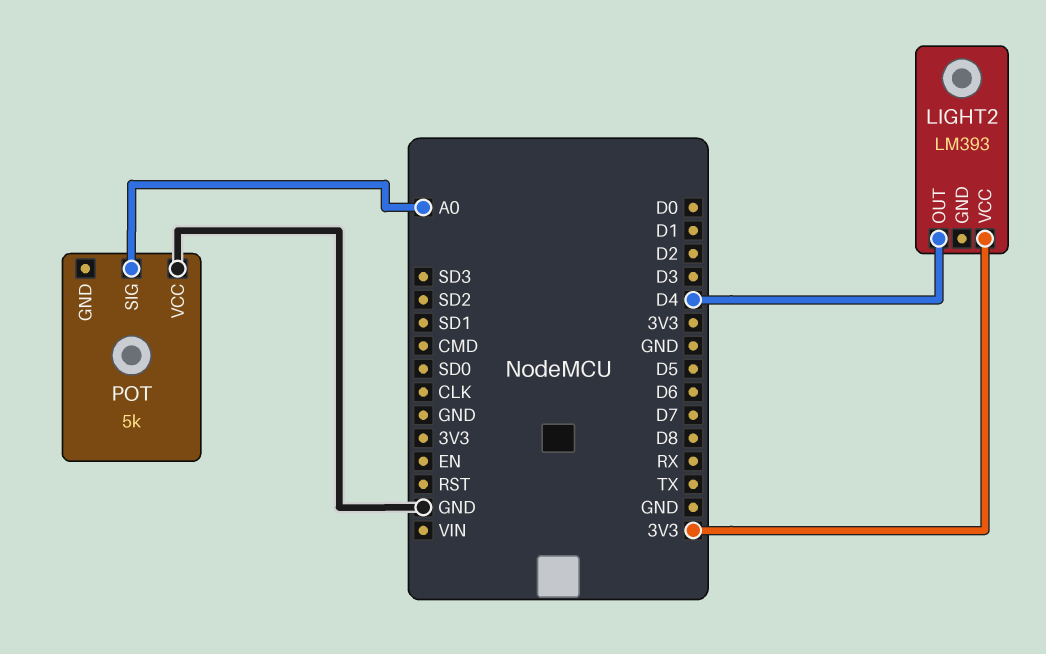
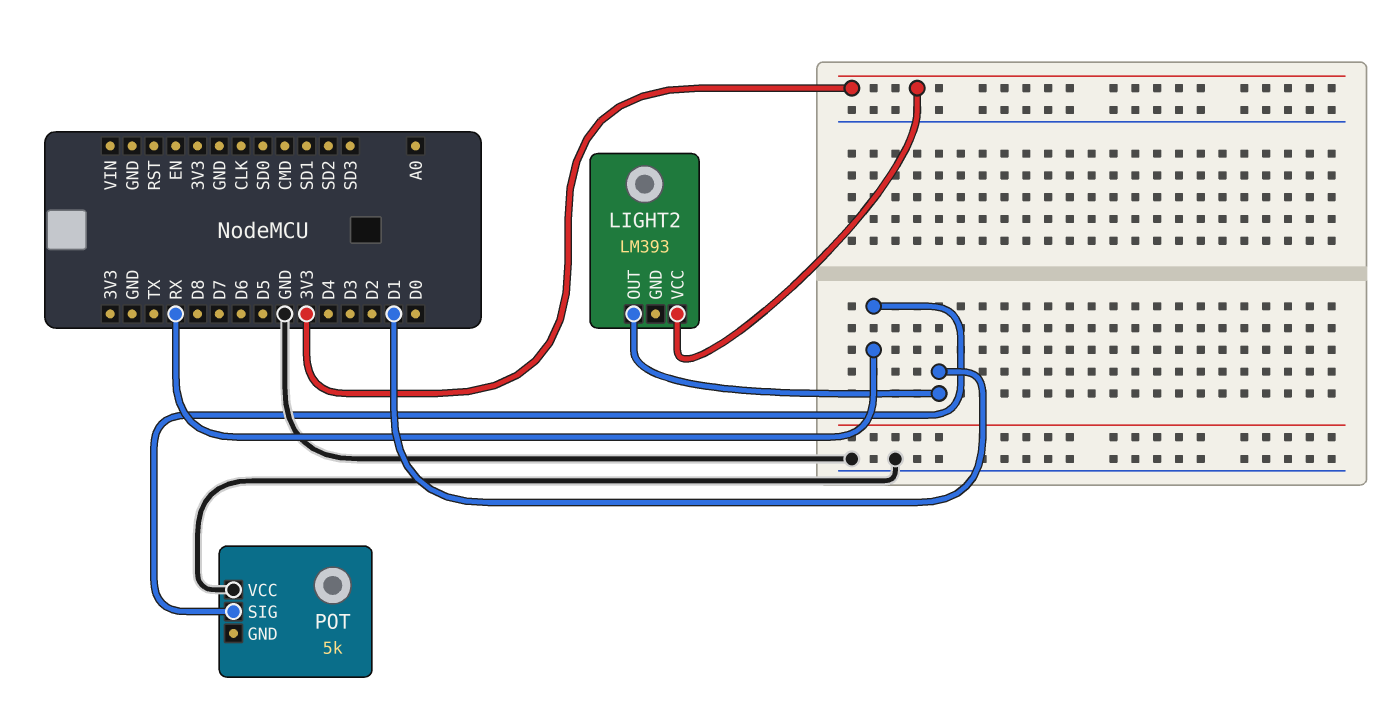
LIGHT2 pin OUT: D4 -> D1
POT pin SIG: A0 -> RX

